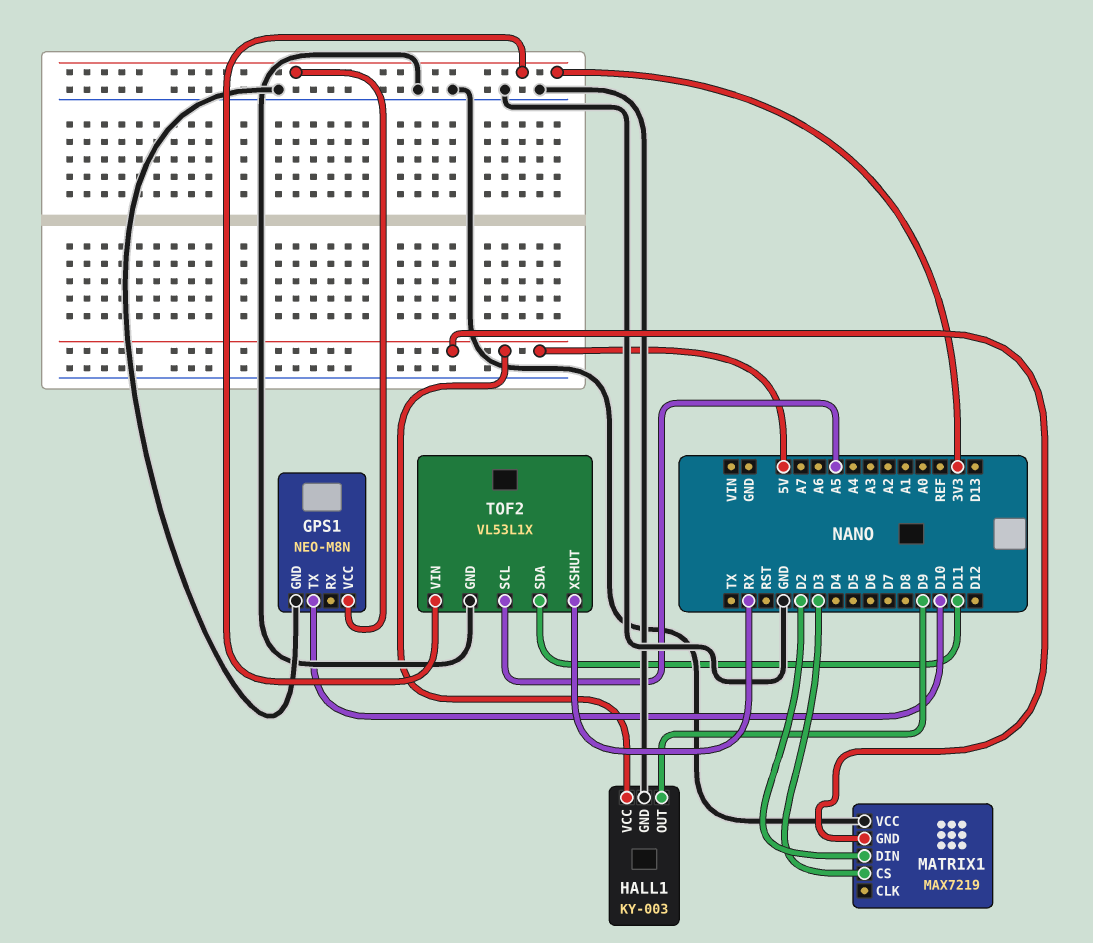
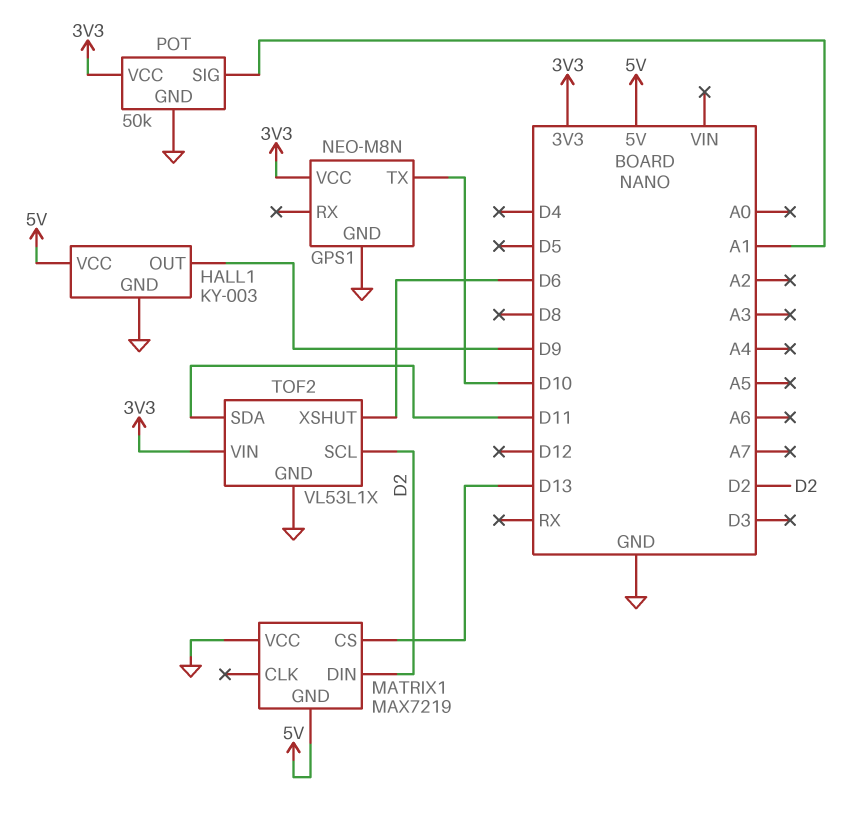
MATRIX1 pin CS: D3 -> D13
POT: none -> 50k
POT pin GND: none -> GND
POT pin SIG: none -> A1
POT pin VCC: none -> 3V3
TOF2 pin SCL: A5 -> D2
TOF2 pin XSHUT: RX -> D6

